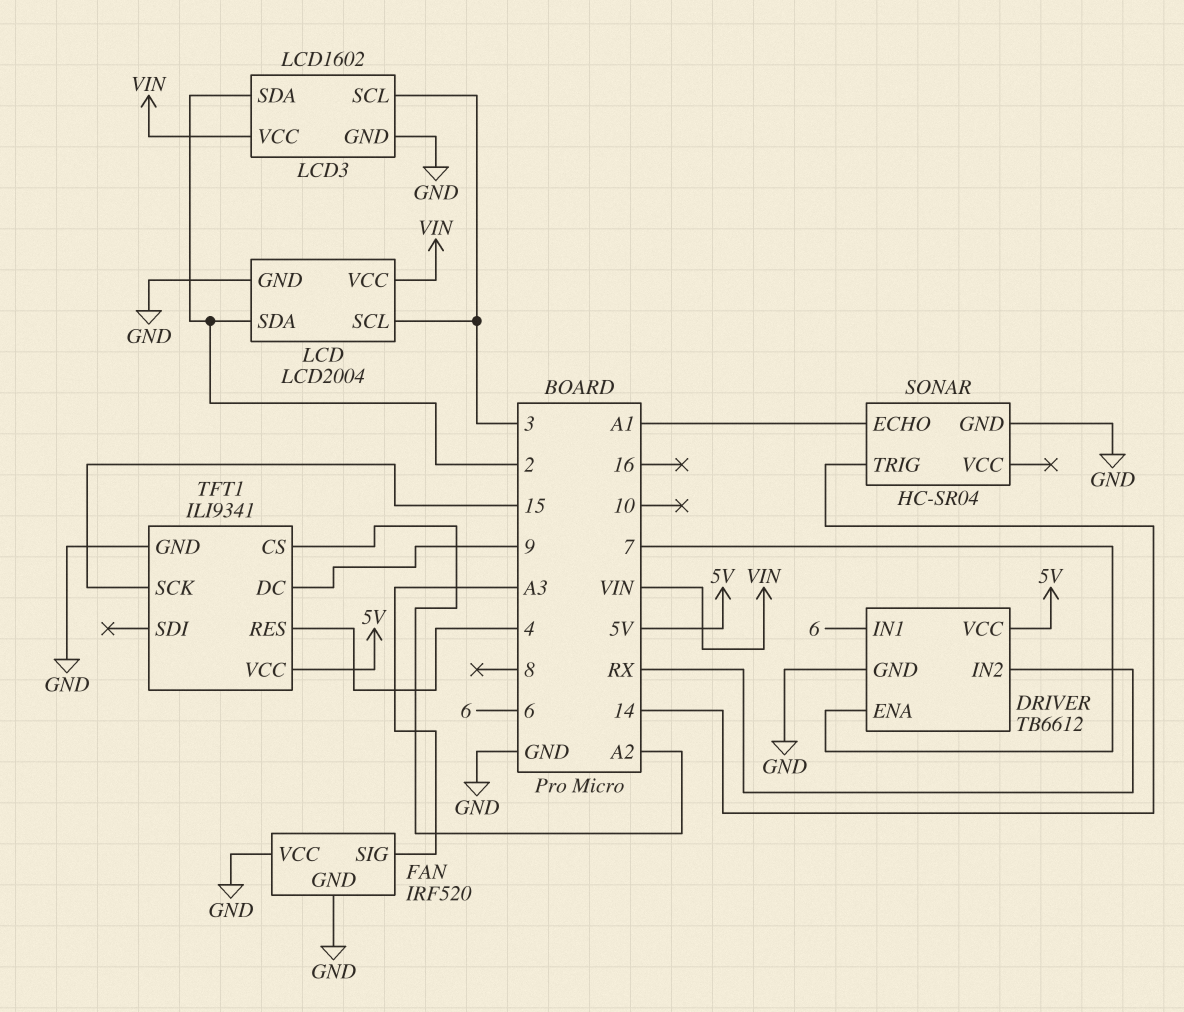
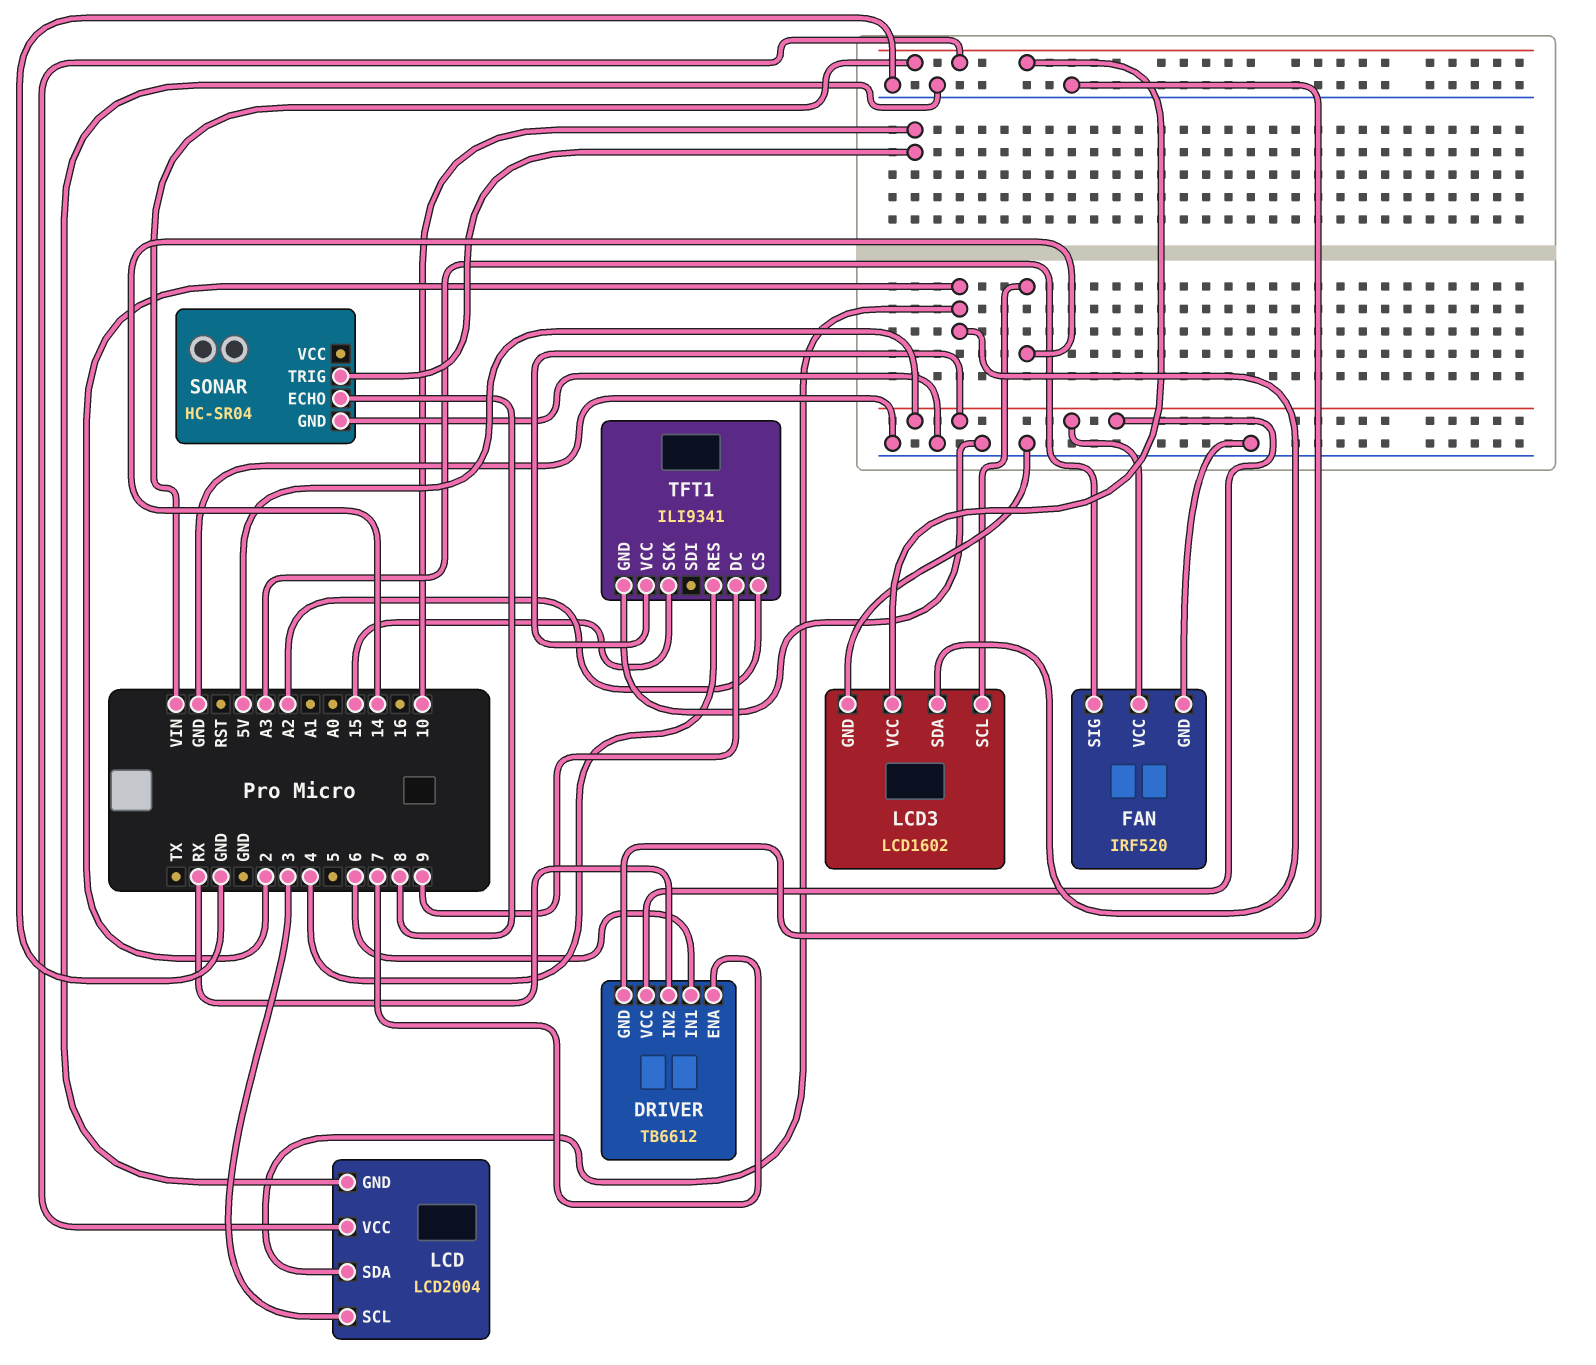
FAN pin VCC: GND -> 5V
LCD3 pin SCL: 3 -> 14
SONAR pin ECHO: A1 -> 8
SONAR pin TRIG: 14 -> 10

